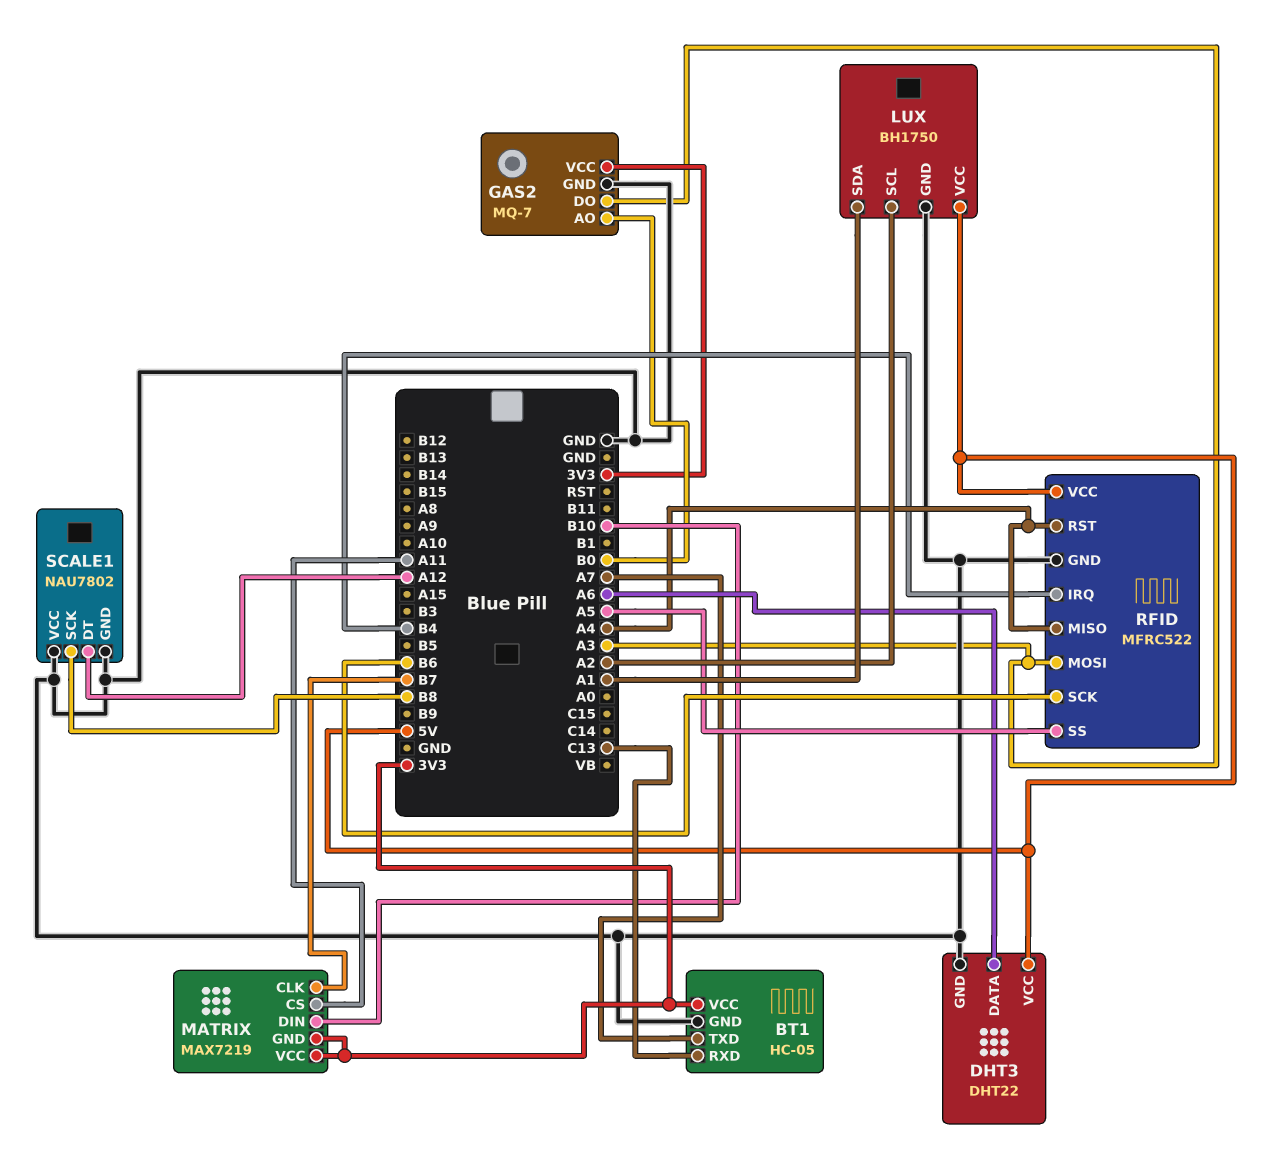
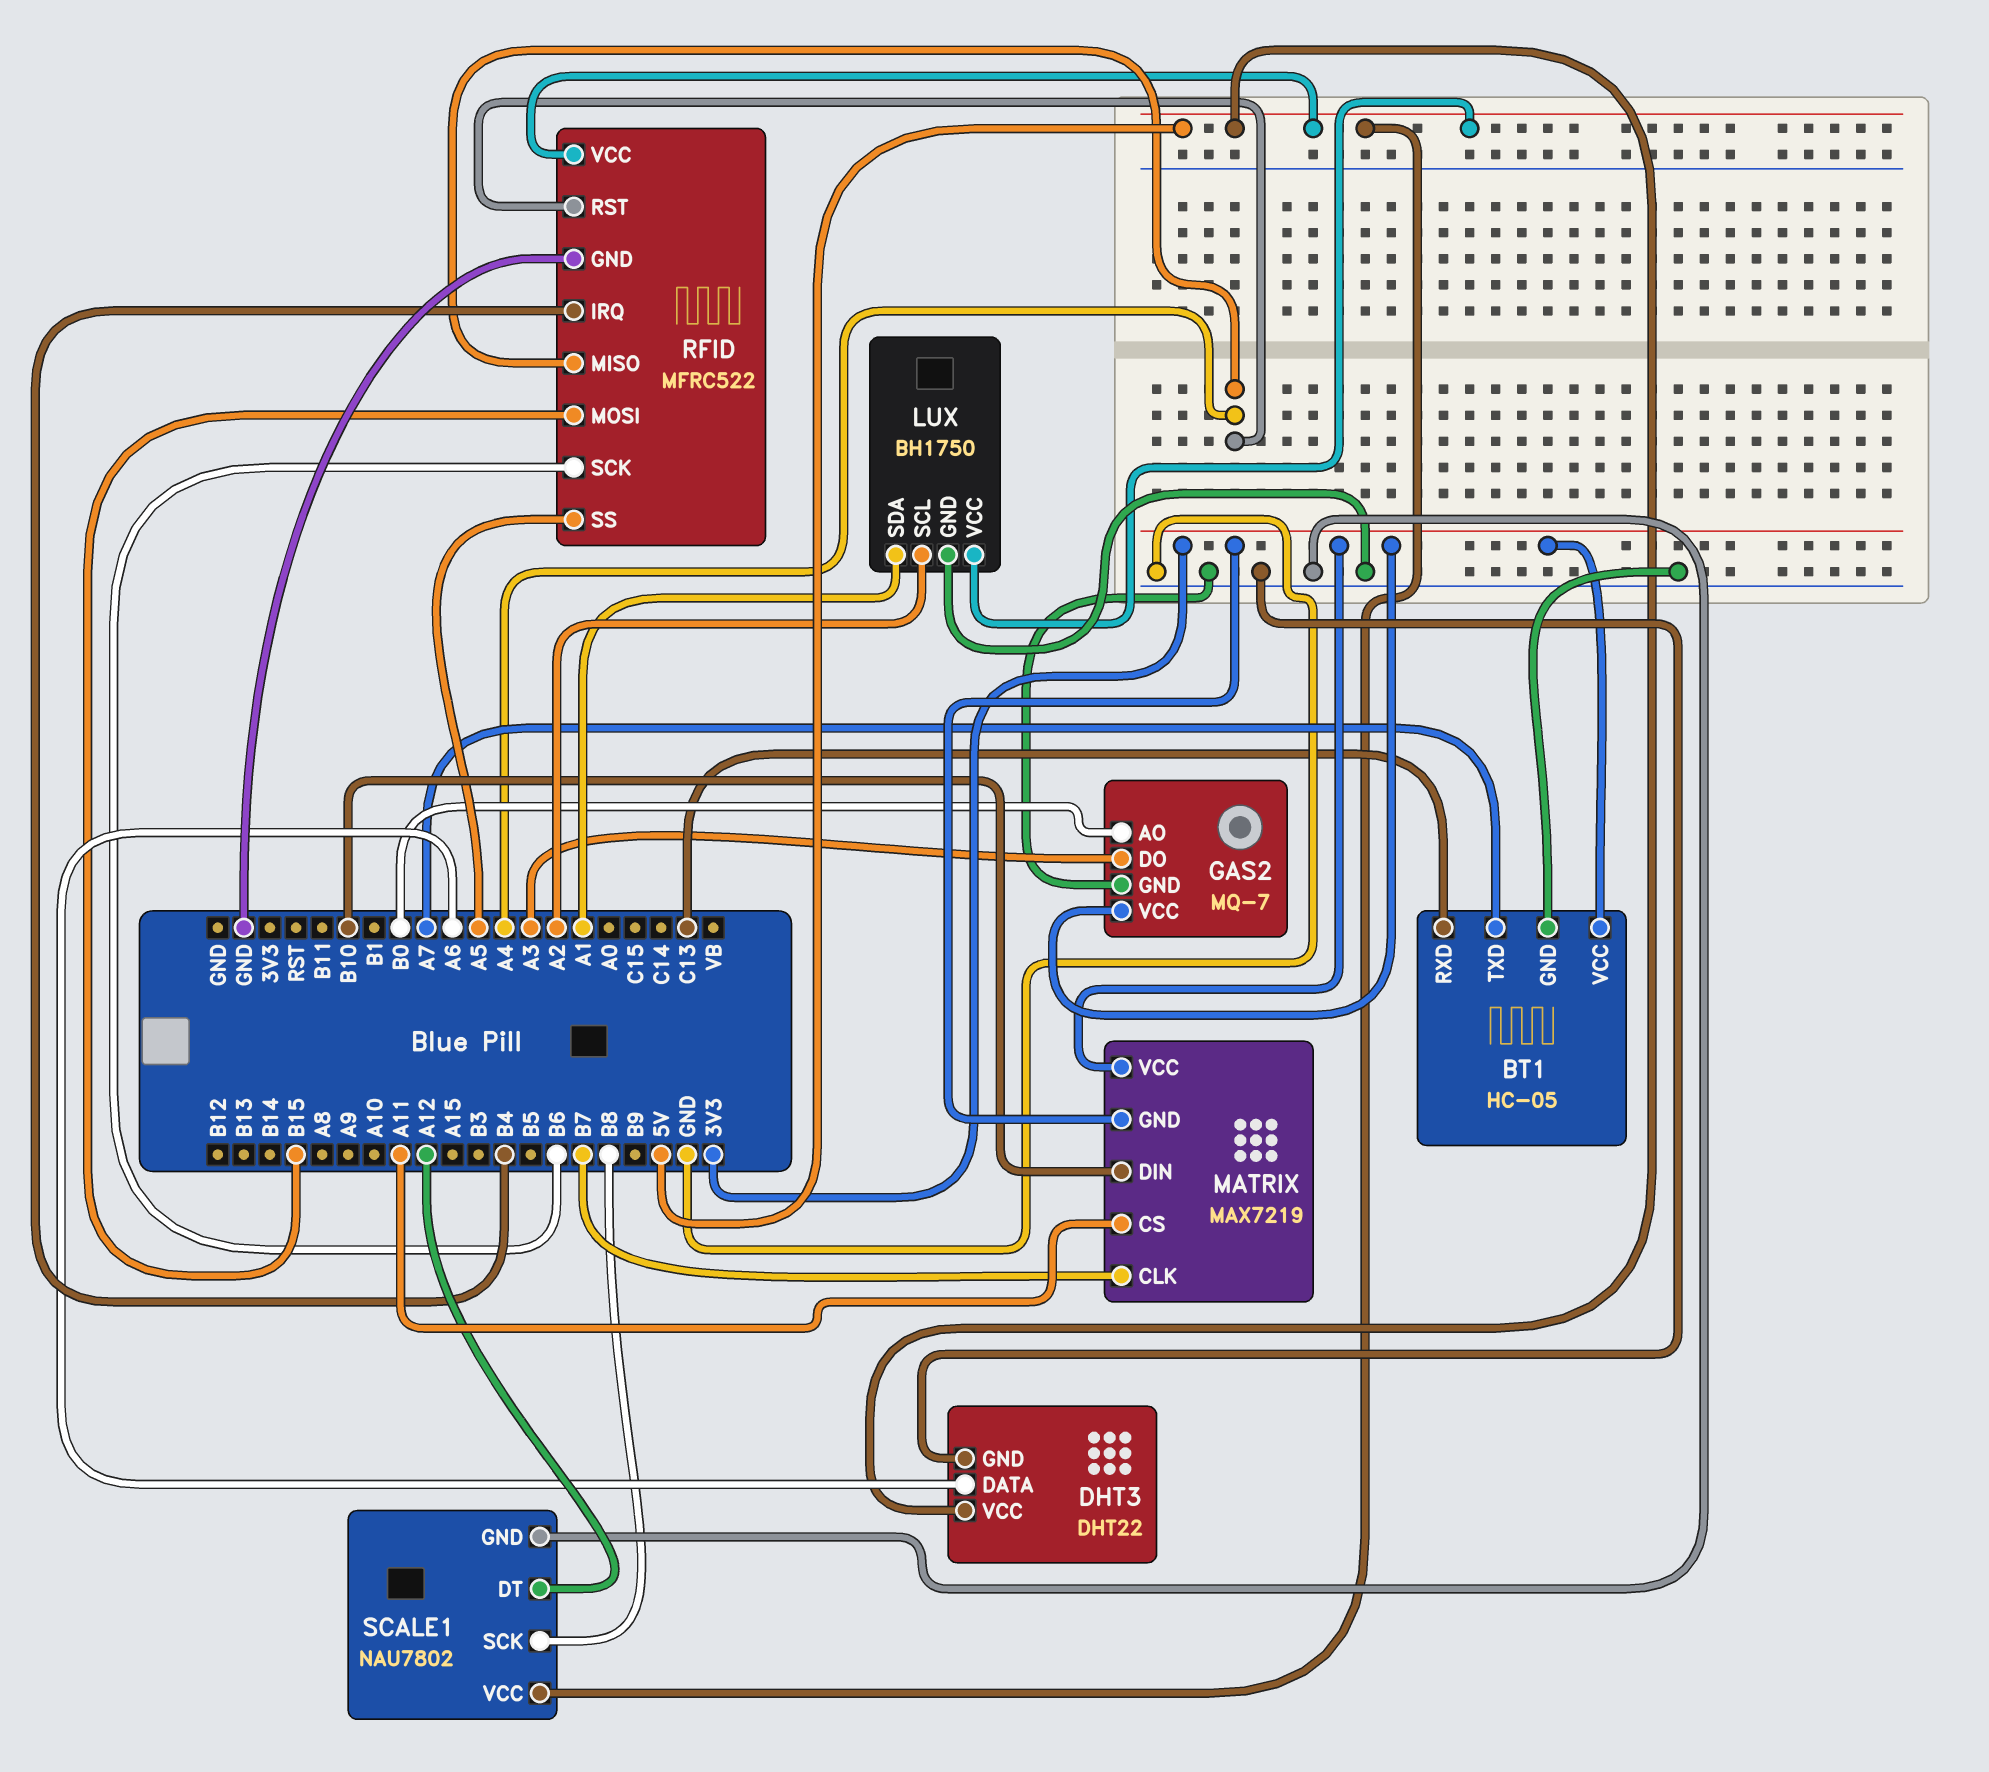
RFID pin MOSI: A3 -> B15
SCALE1 pin VCC: GND -> 5V

